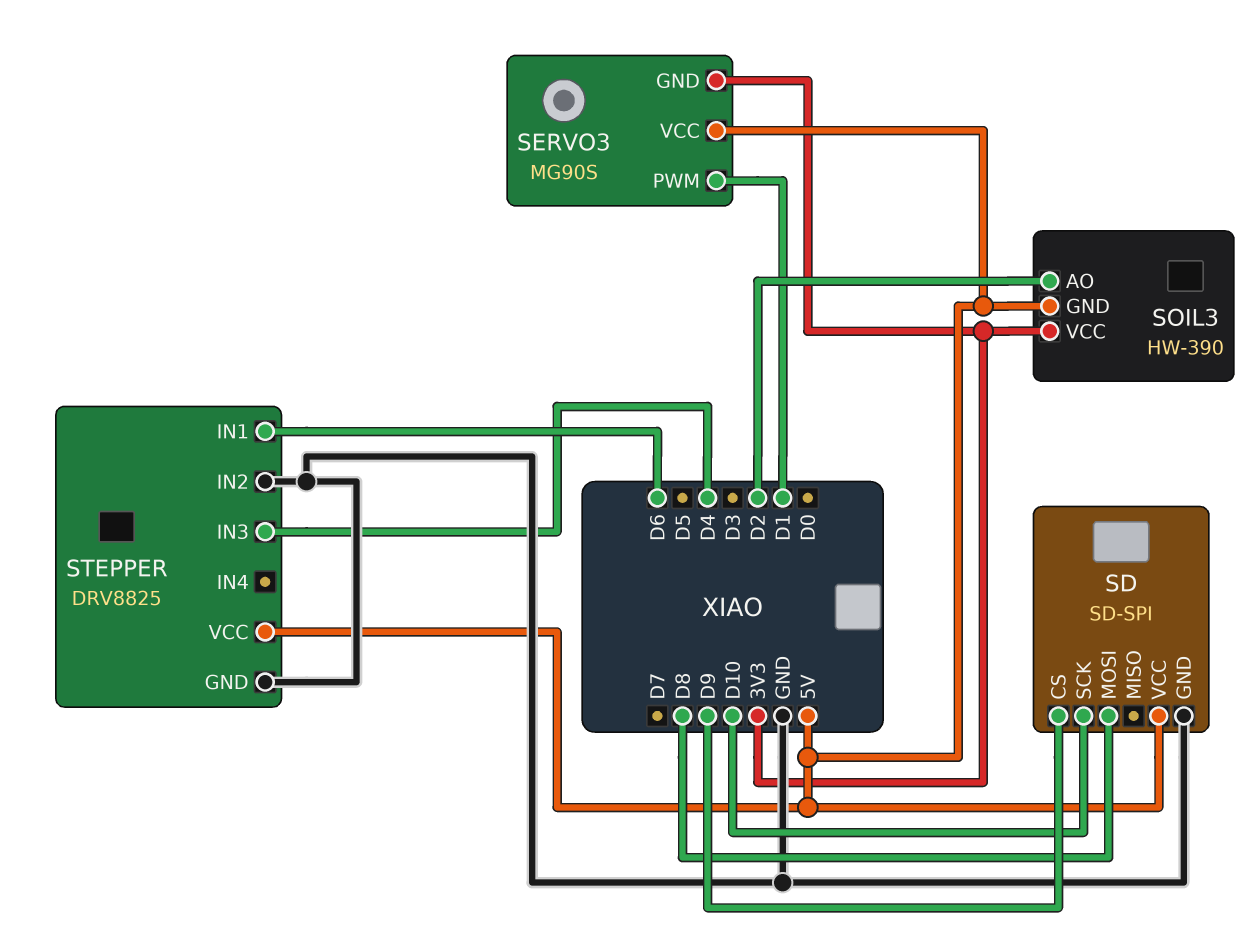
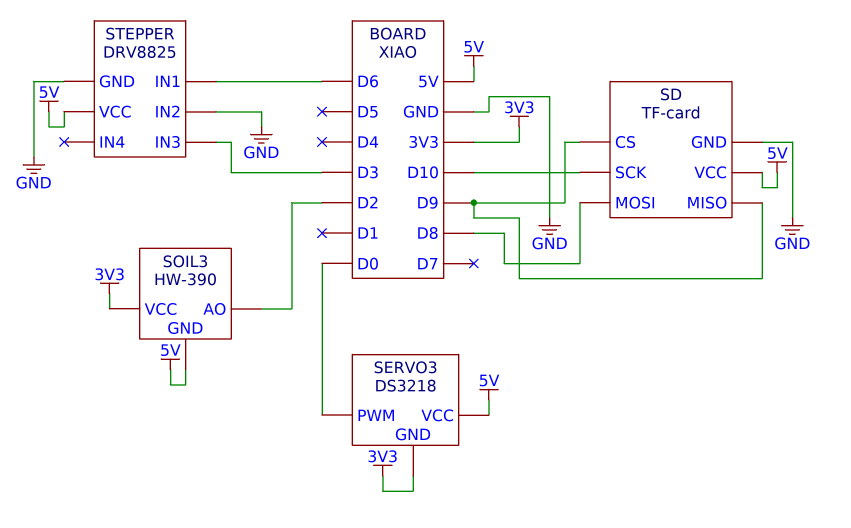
SD: SD-SPI -> TF-card
SD pin MISO: none -> D9
SERVO3: MG90S -> DS3218
SERVO3 pin PWM: D1 -> D0
STEPPER pin IN3: D4 -> D3

